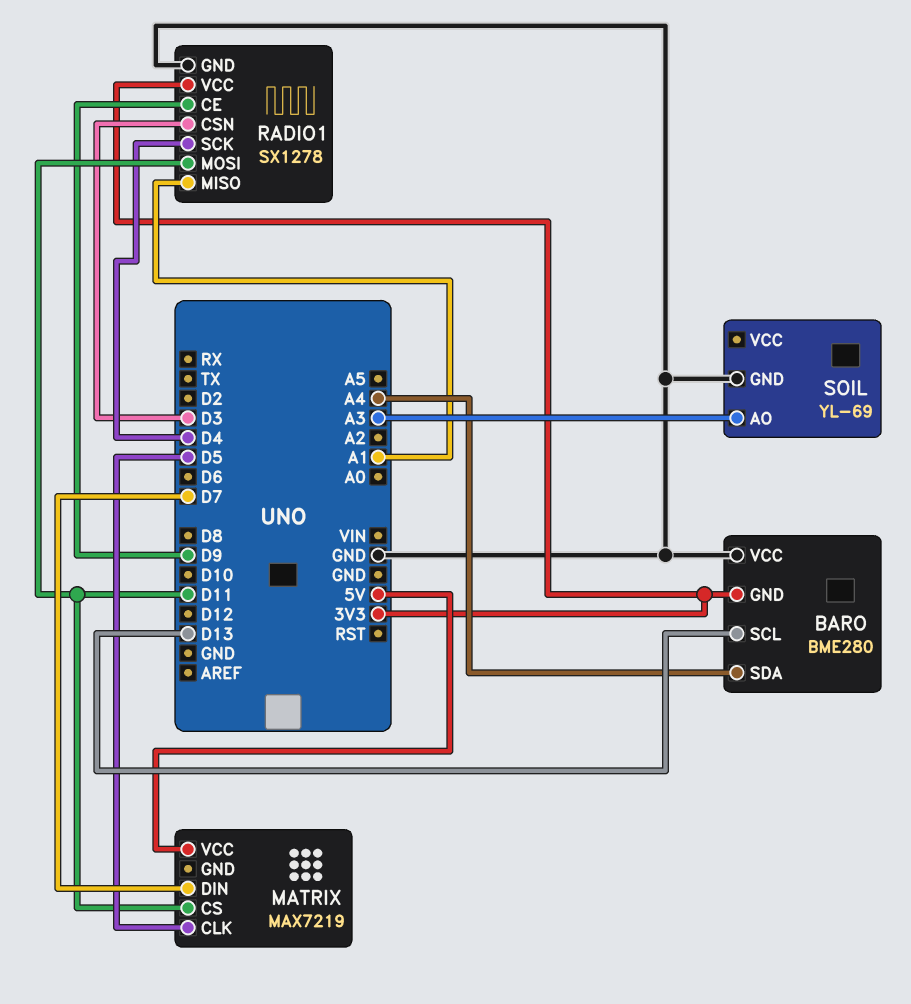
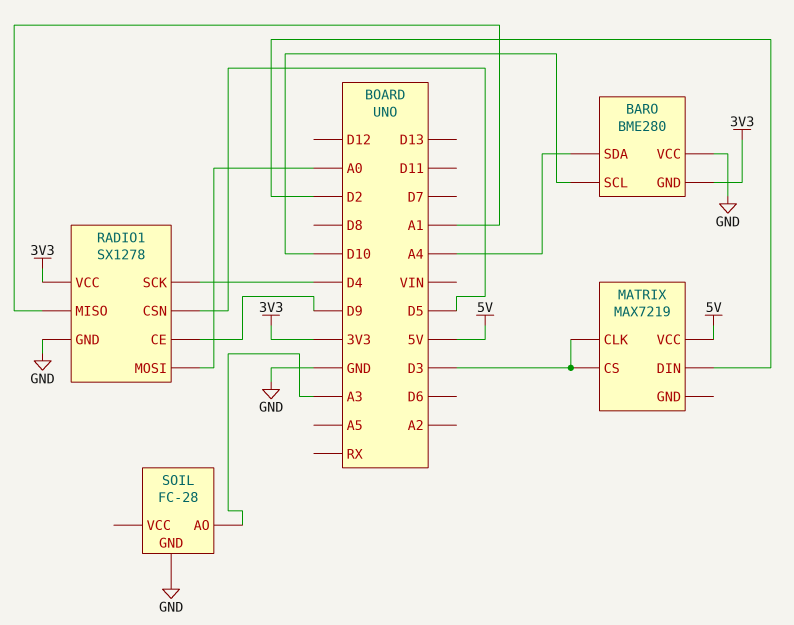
BARO pin SCL: D13 -> D10
MATRIX pin CLK: D5 -> D3
MATRIX pin CS: D11 -> D3
MATRIX pin DIN: D7 -> D2
RADIO1 pin CSN: D3 -> D5
RADIO1 pin MOSI: D11 -> A0
SOIL: YL-69 -> FC-28

